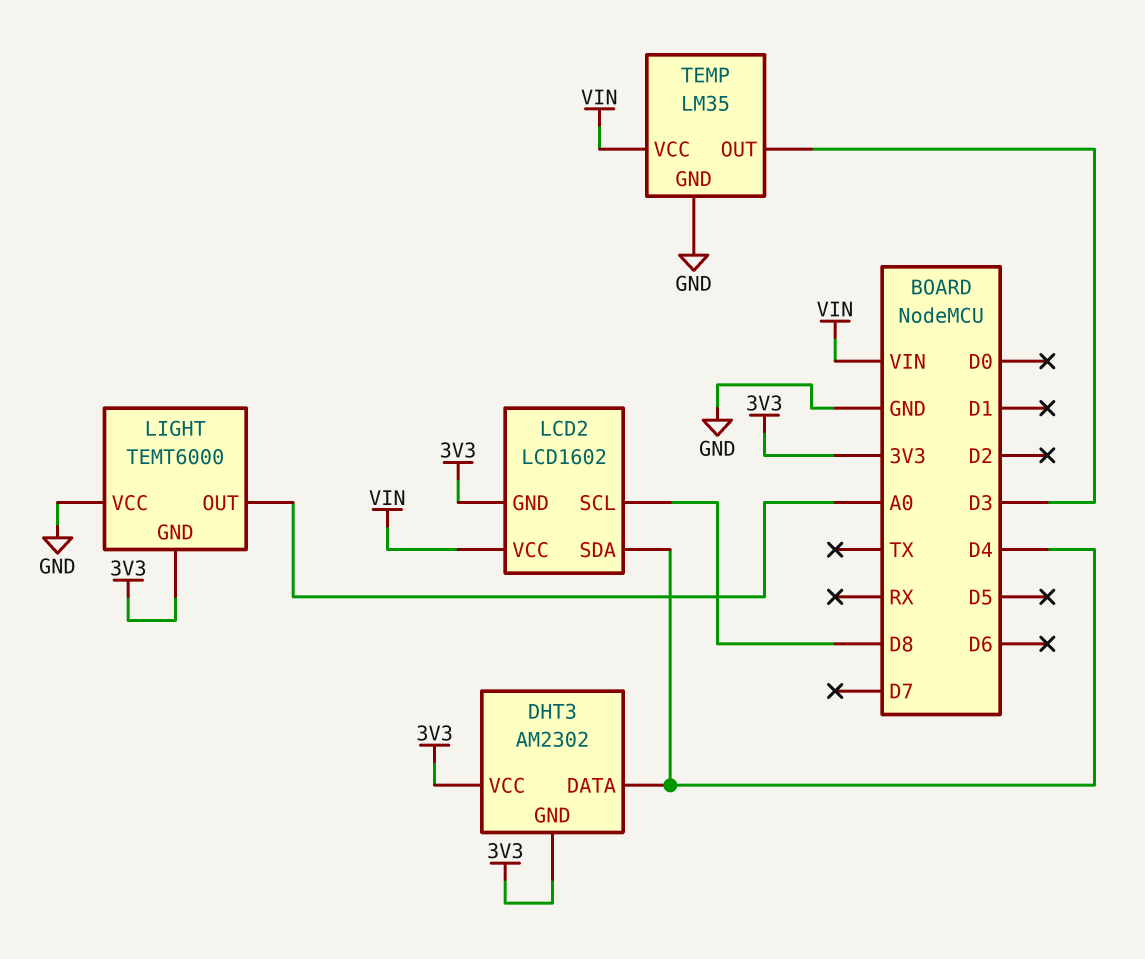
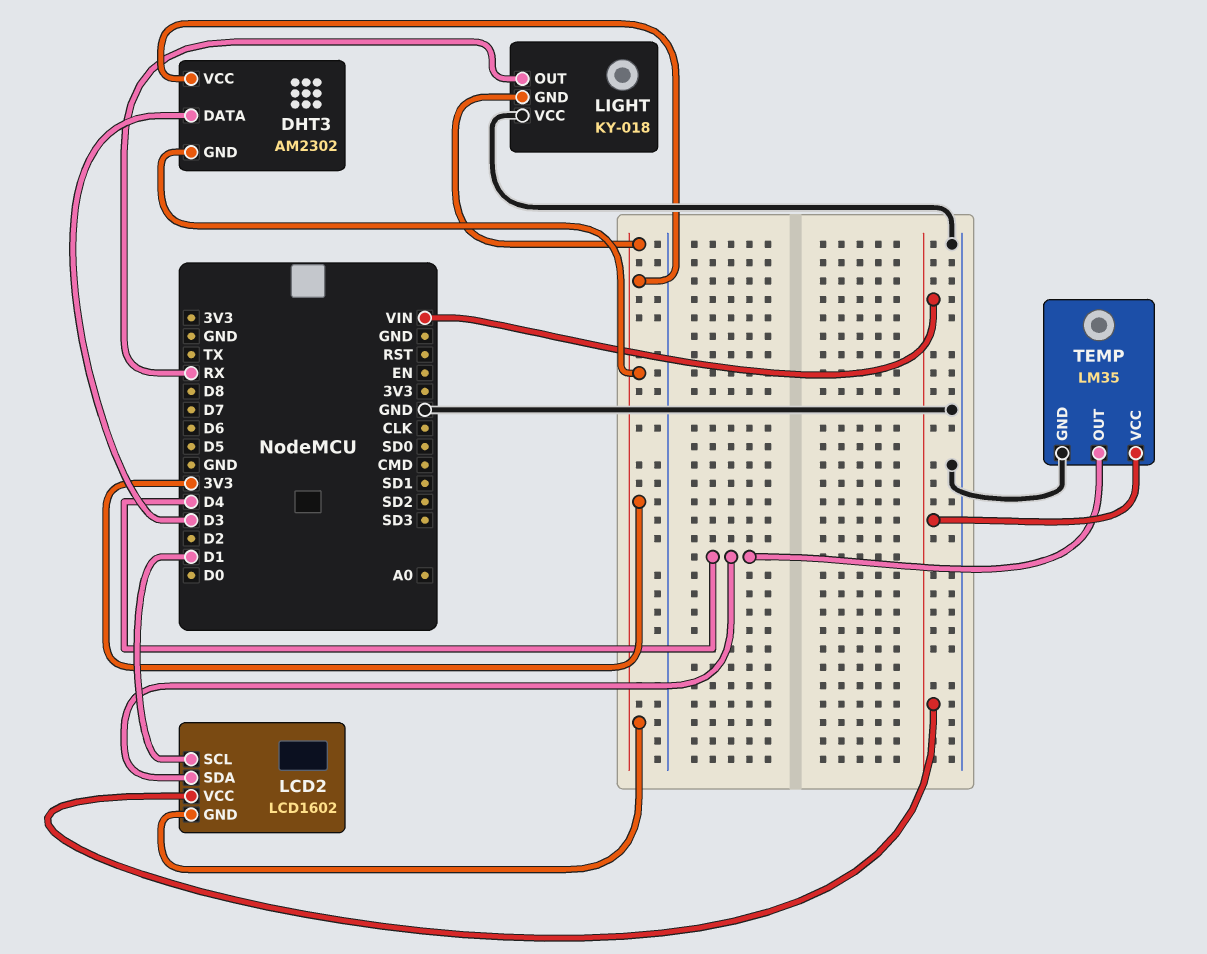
DHT3 pin DATA: D4 -> D3
LCD2 pin SCL: D8 -> D1
LIGHT: TEMT6000 -> KY-018
LIGHT pin OUT: A0 -> RX
TEMP pin OUT: D3 -> D4

